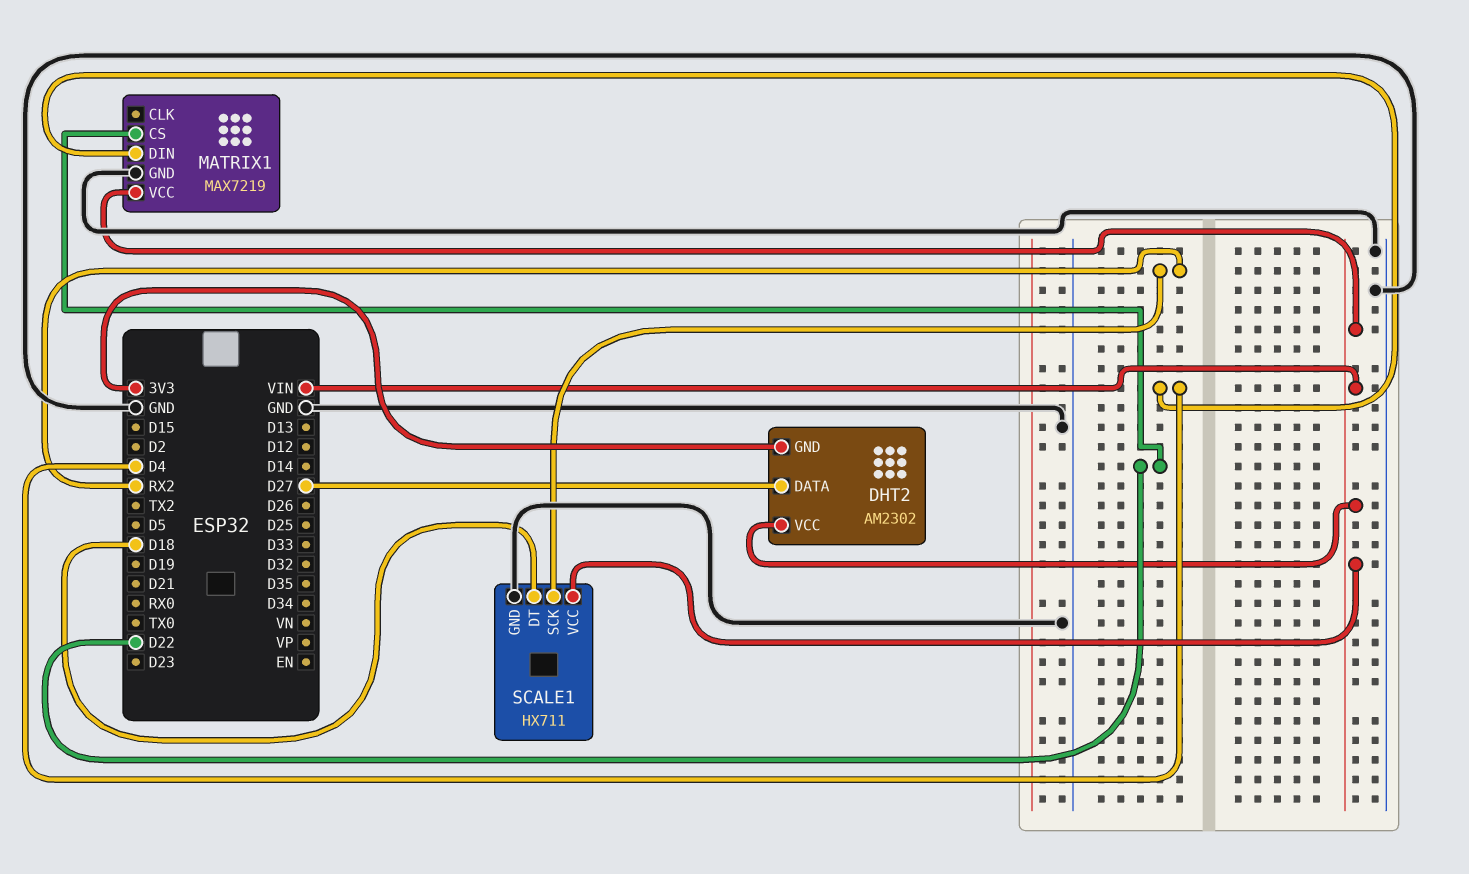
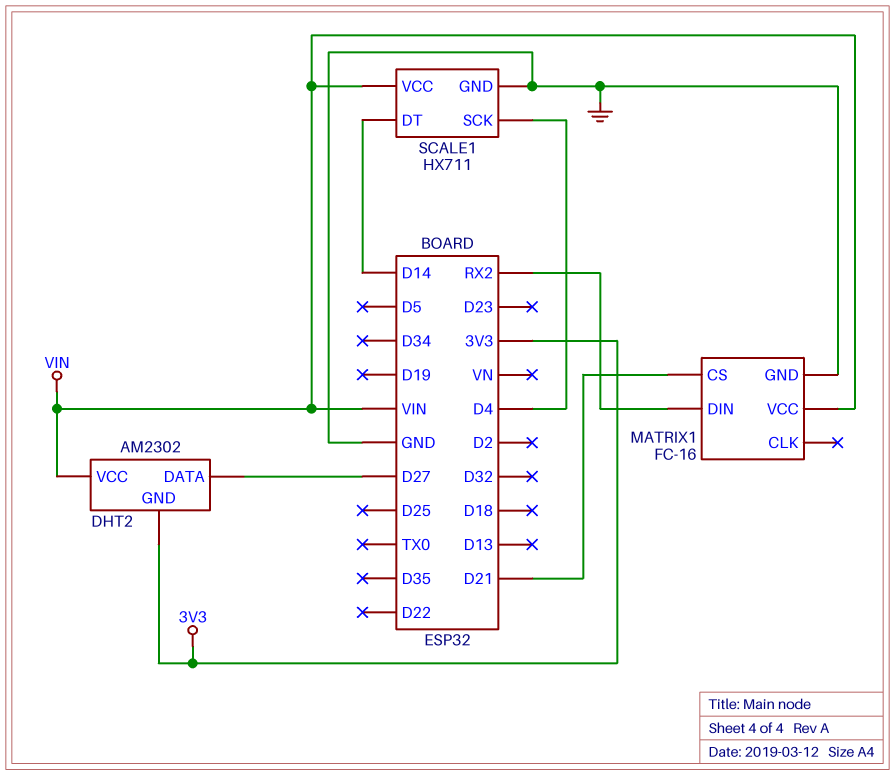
MATRIX1: MAX7219 -> FC-16
MATRIX1 pin CS: D22 -> D21
MATRIX1 pin DIN: D4 -> RX2
SCALE1 pin DT: D18 -> D14
SCALE1 pin SCK: RX2 -> D4

